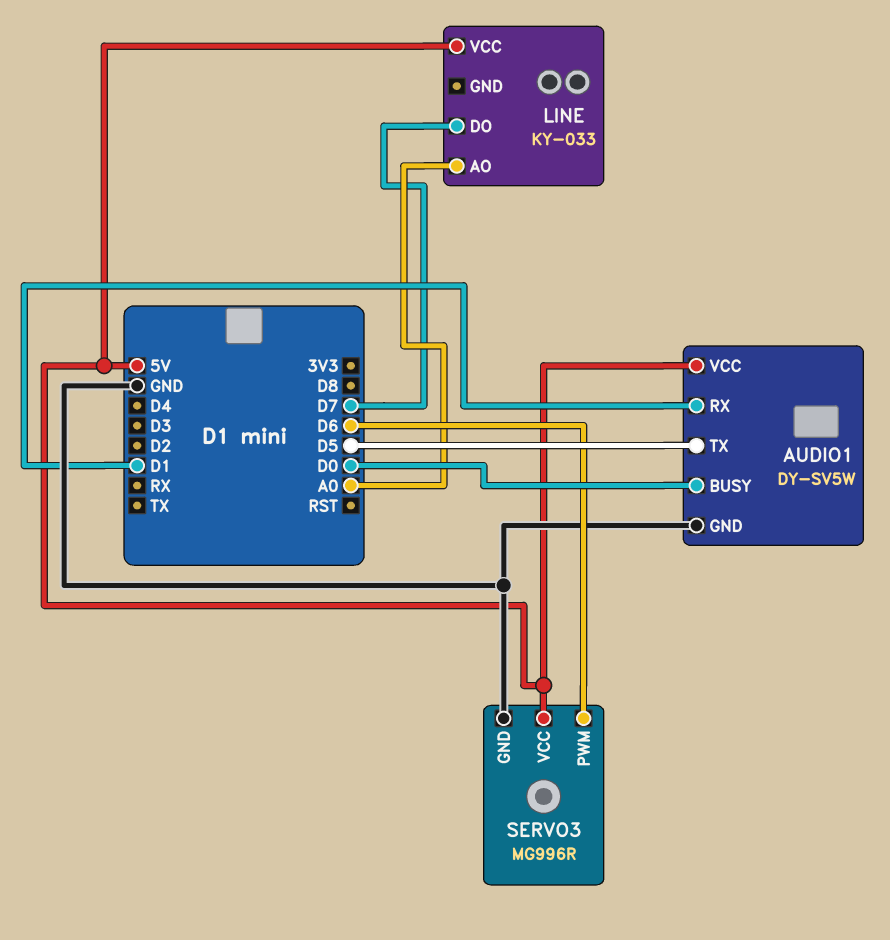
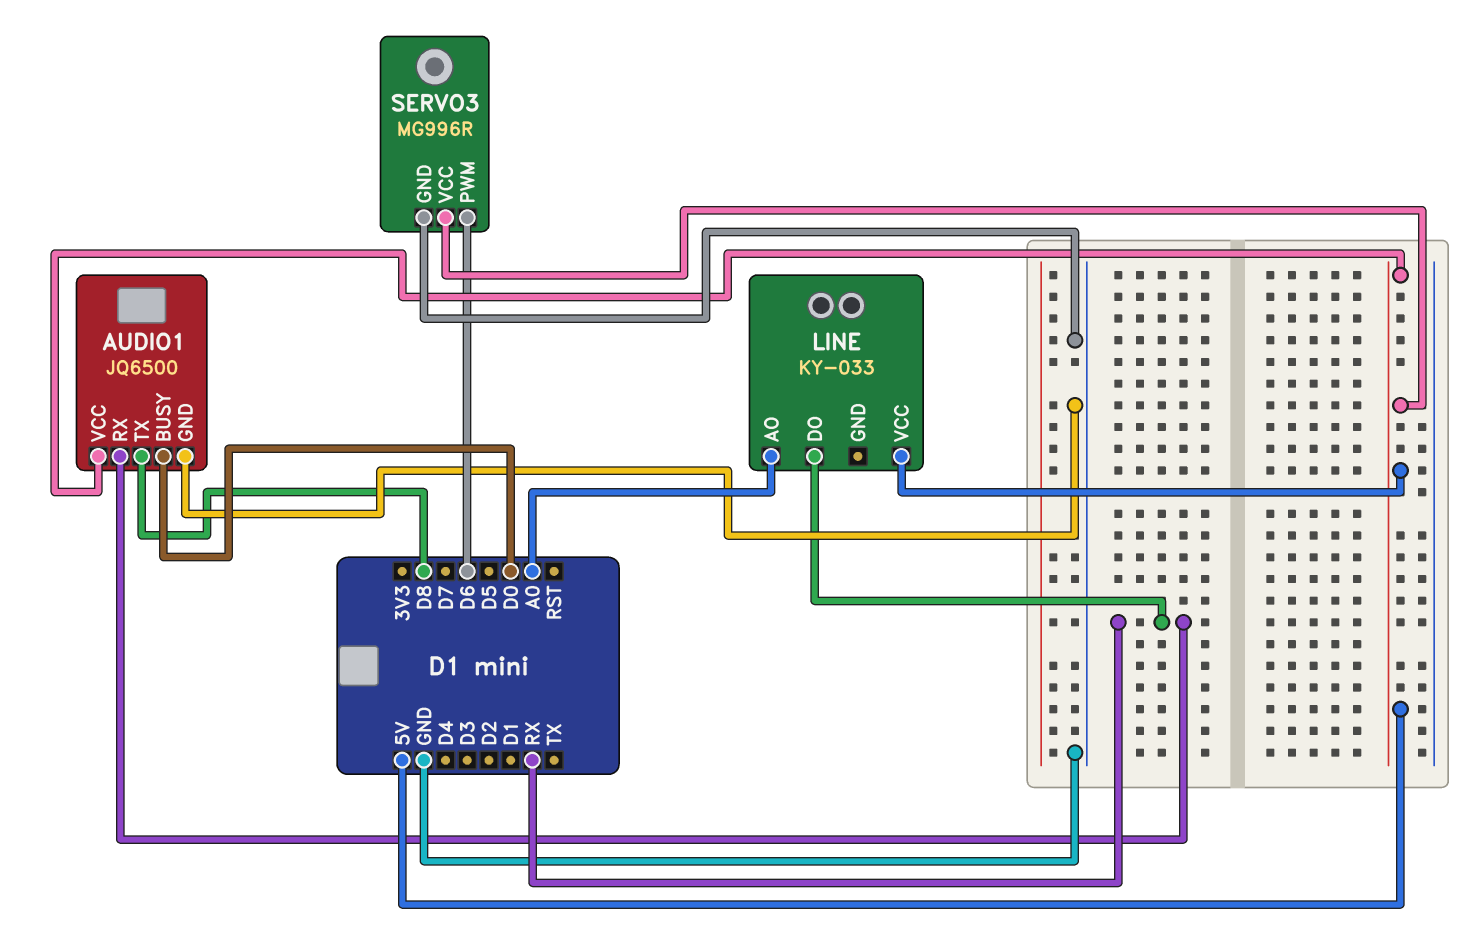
AUDIO1: DY-SV5W -> JQ6500
AUDIO1 pin RX: D1 -> RX
AUDIO1 pin TX: D5 -> D8
LINE pin DO: D7 -> RX

